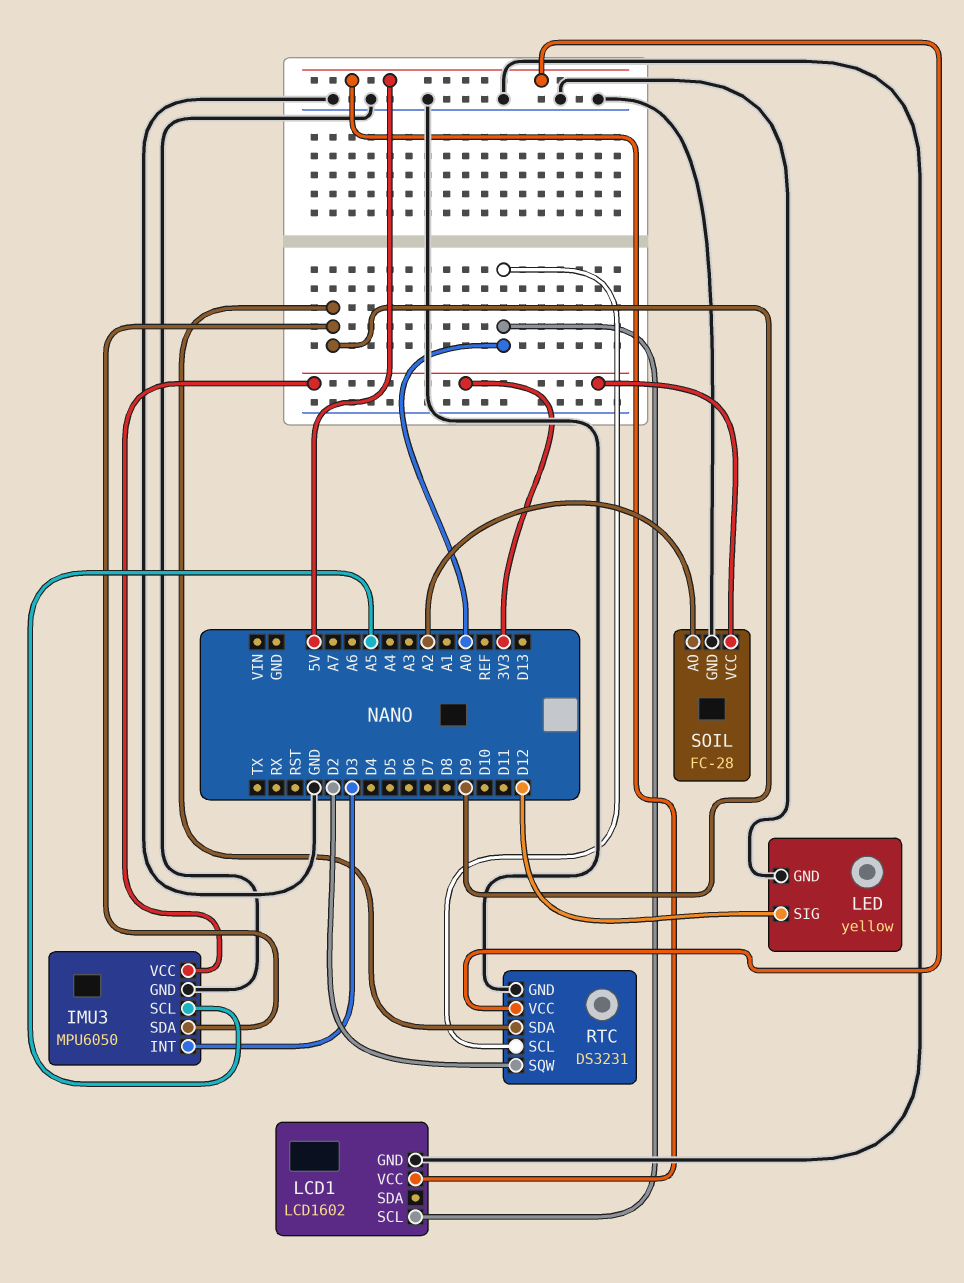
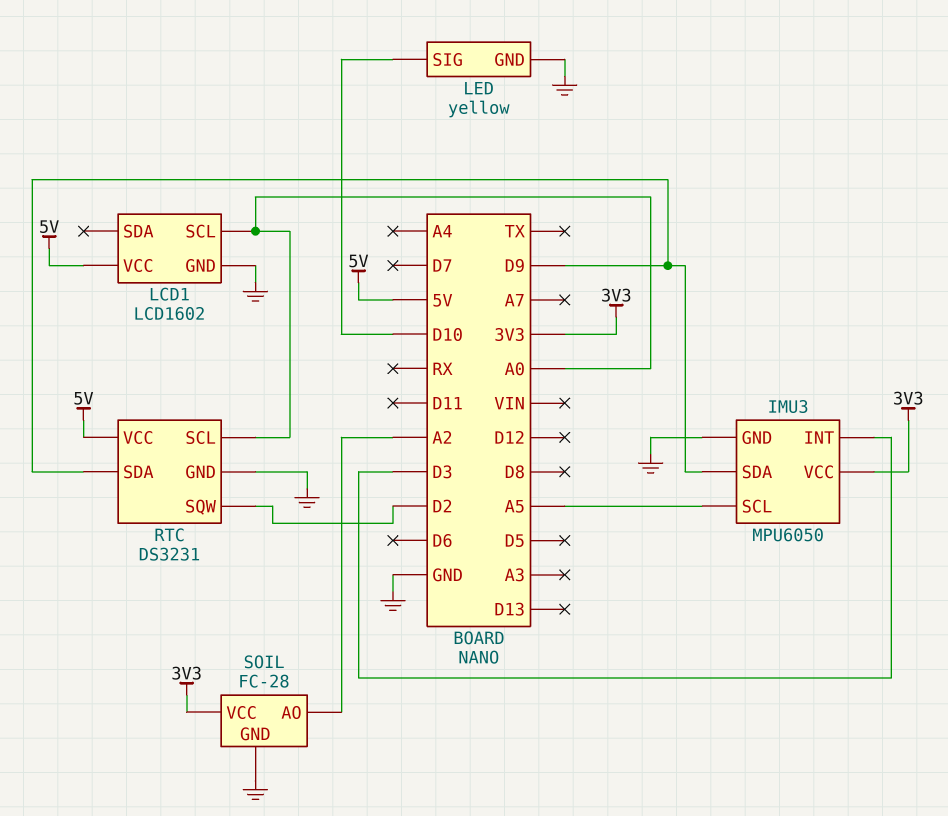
LED pin SIG: D12 -> D10

